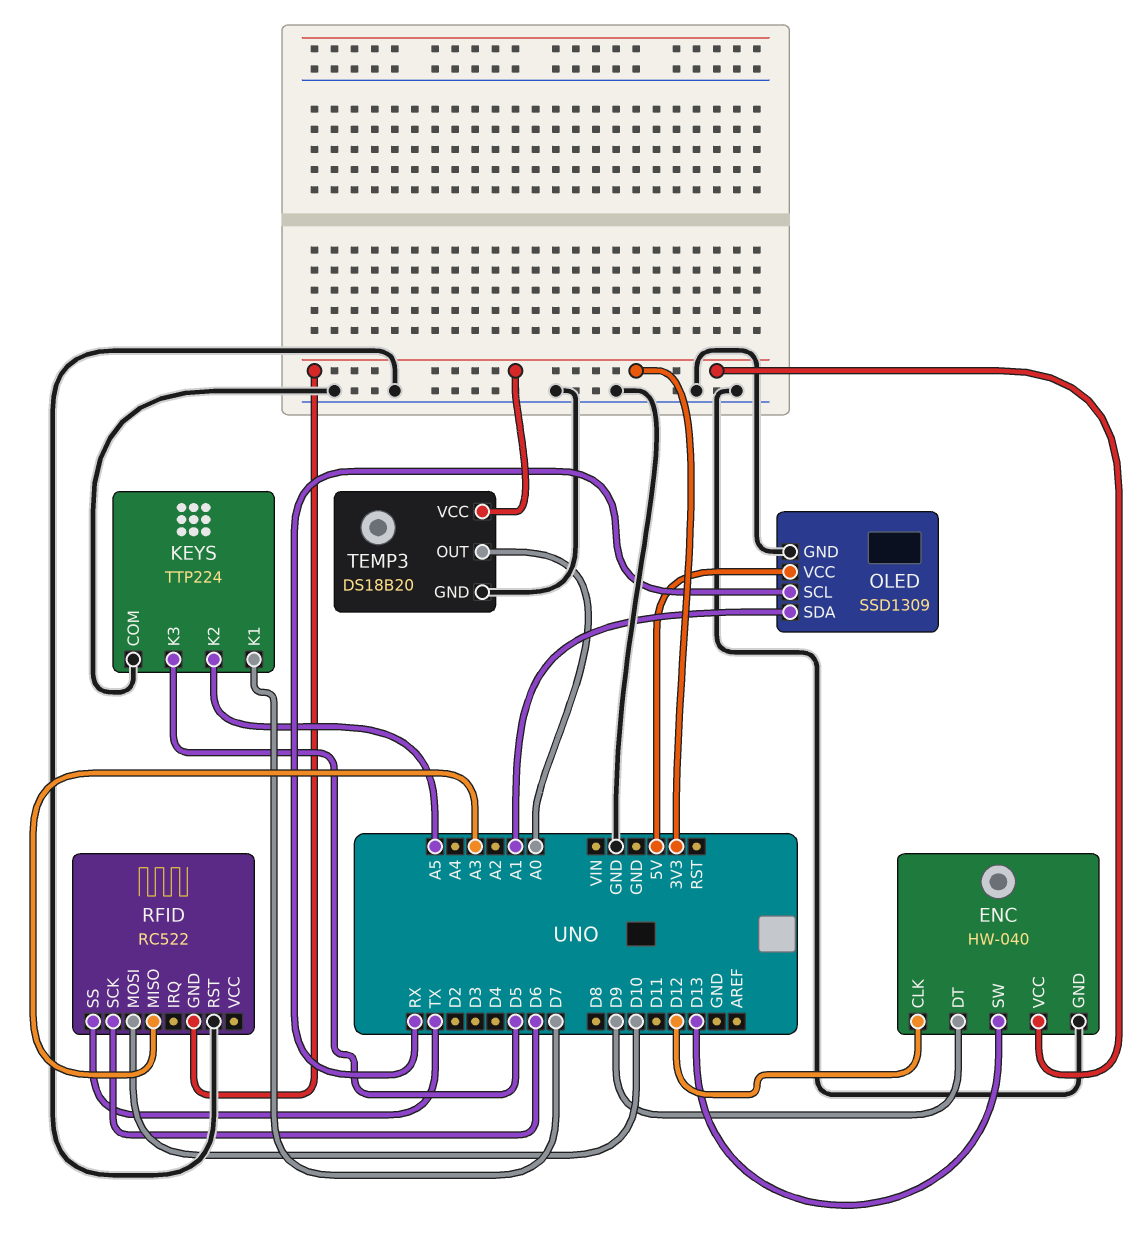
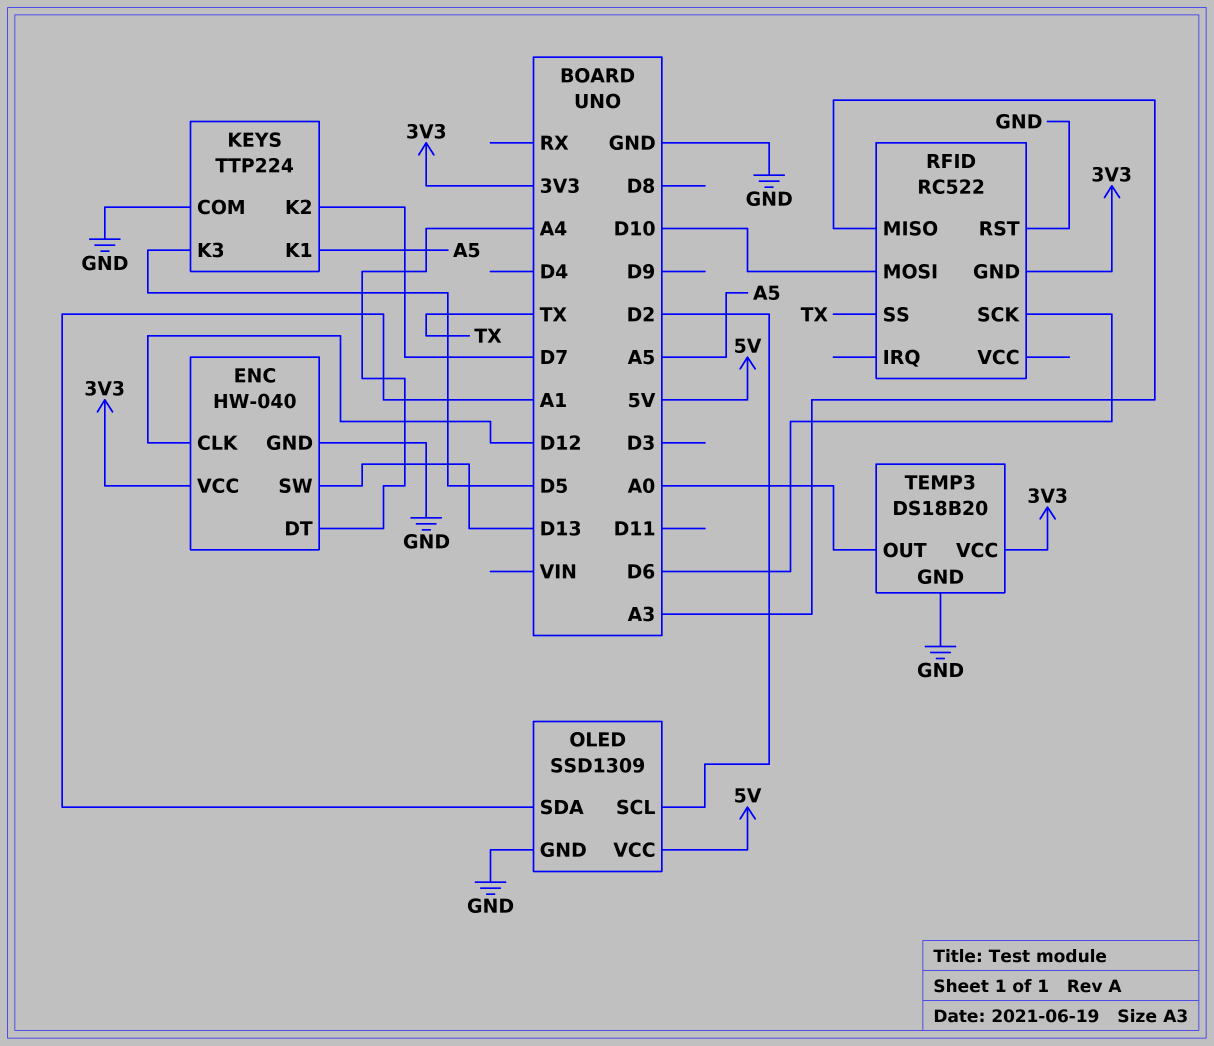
ENC pin DT: D9 -> A4
KEYS pin K1: D7 -> A5
KEYS pin K2: A5 -> D7
OLED pin SCL: RX -> D2

